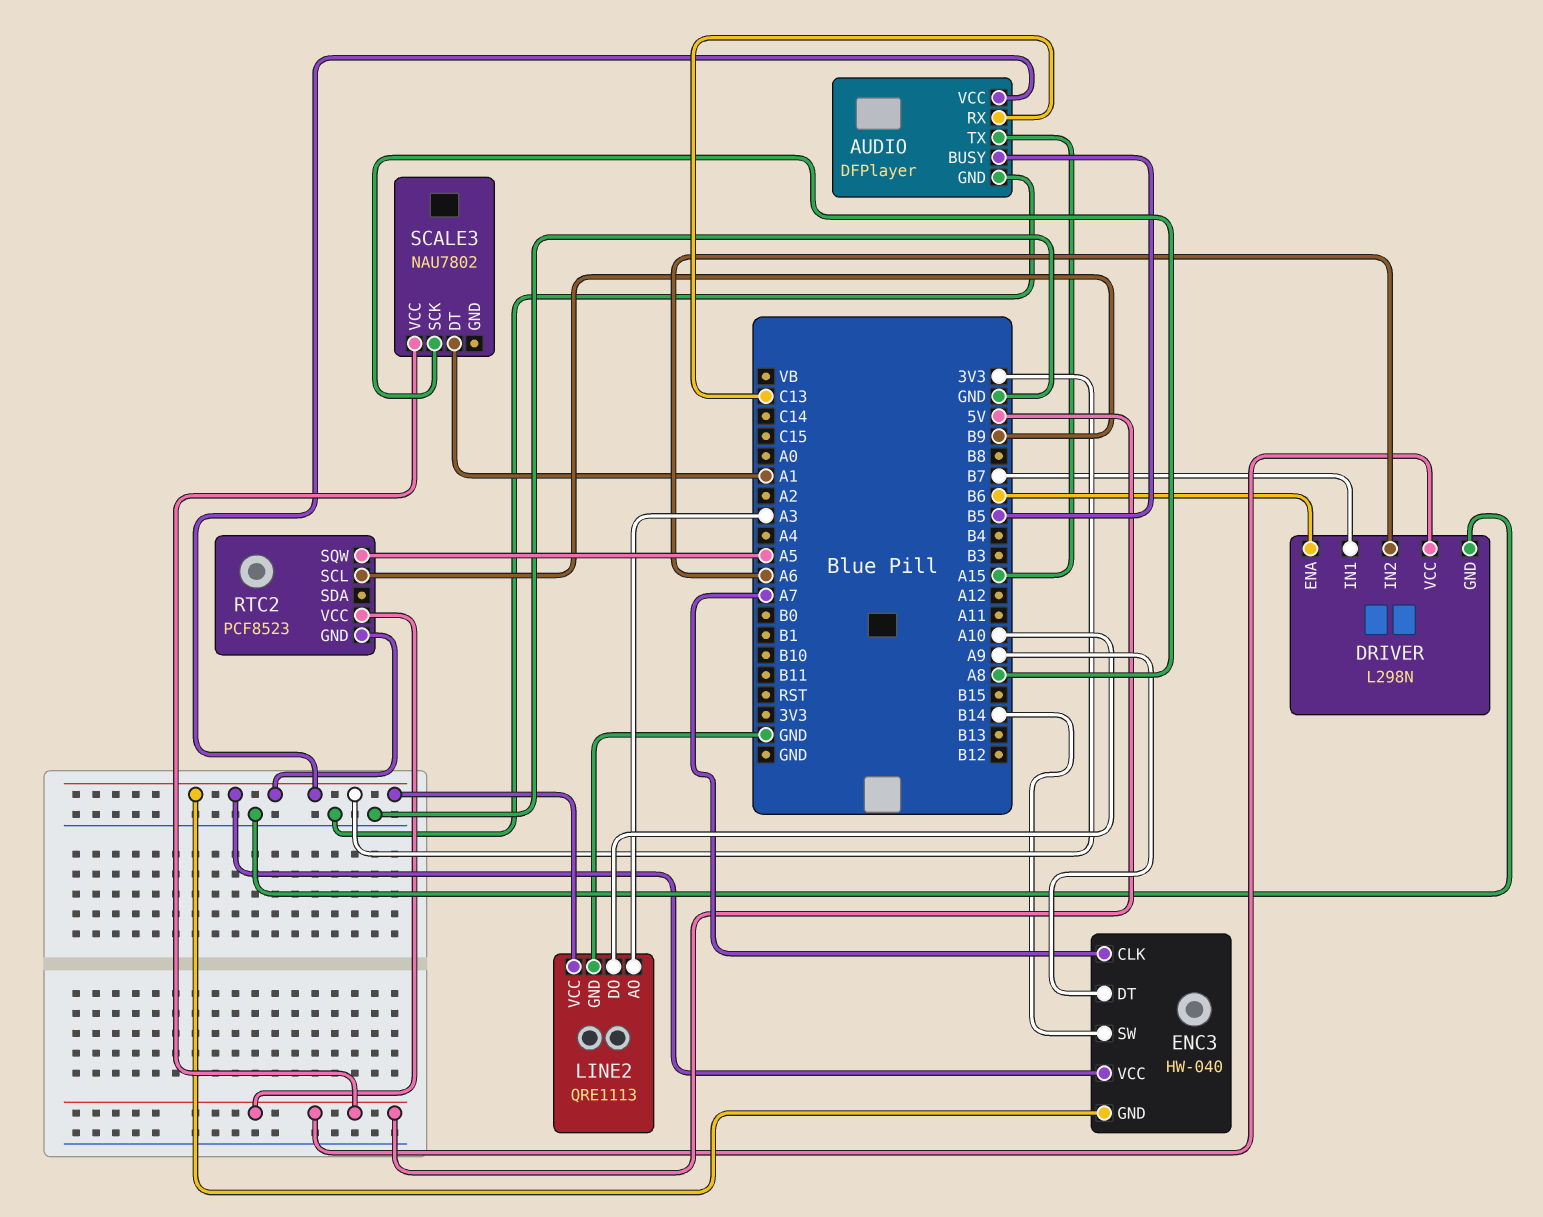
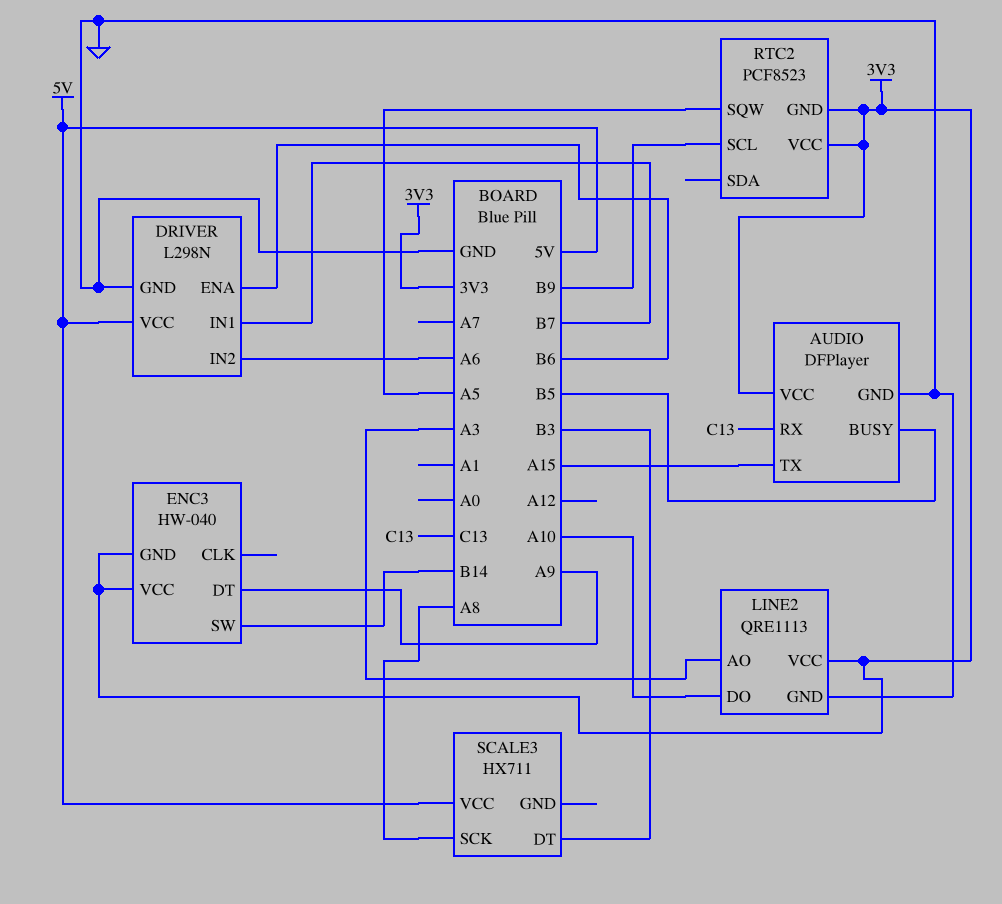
ENC3 pin CLK: A7 -> none
RTC2 pin VCC: 5V -> 3V3
SCALE3: NAU7802 -> HX711
SCALE3 pin DT: A1 -> B3

